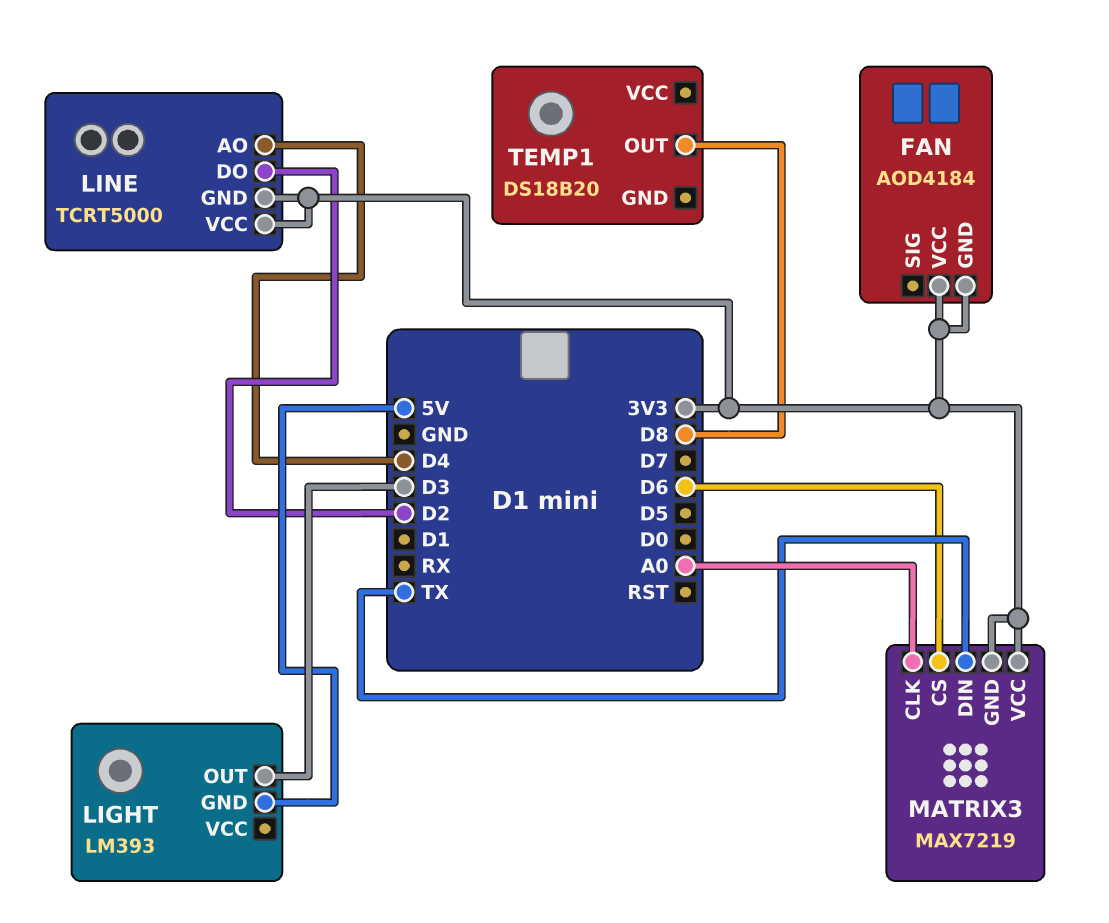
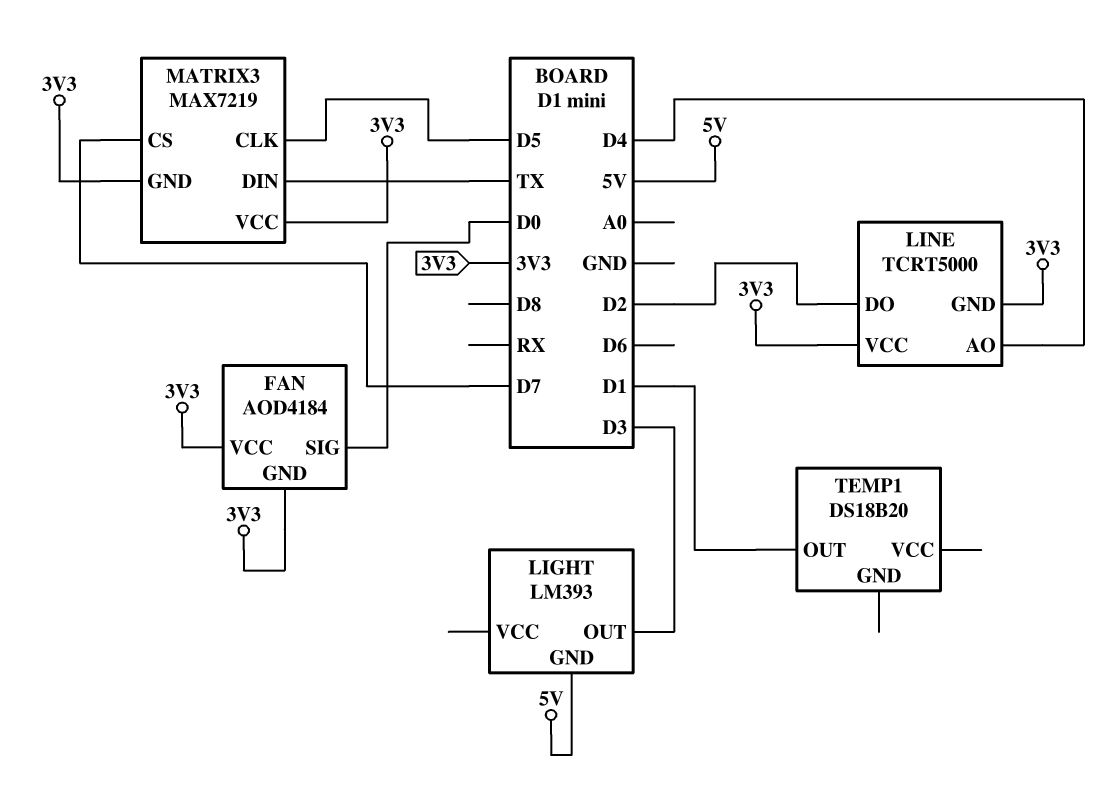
FAN pin SIG: none -> D0
MATRIX3 pin CLK: A0 -> D5
MATRIX3 pin CS: D6 -> D7
TEMP1 pin OUT: D8 -> D1

